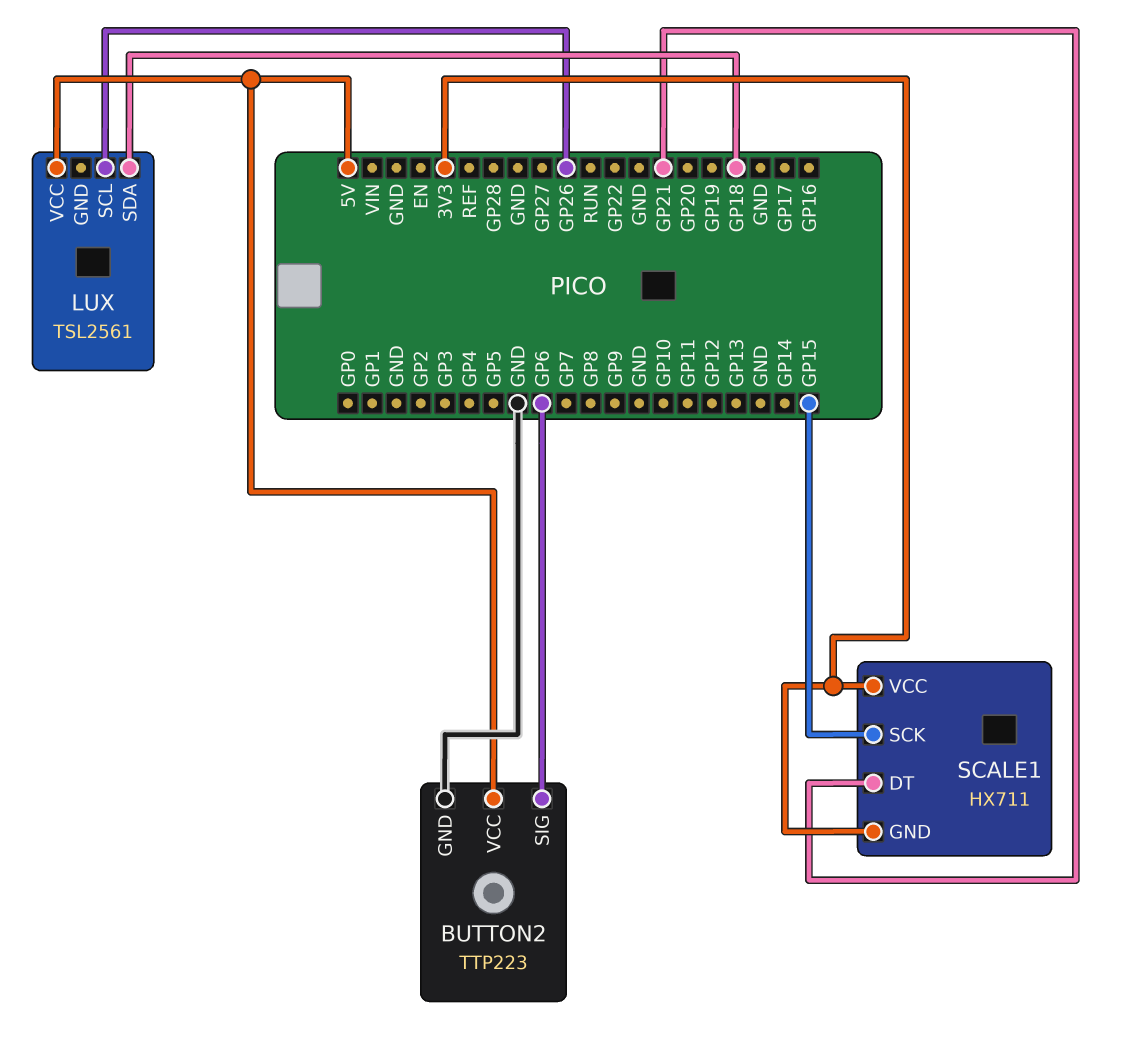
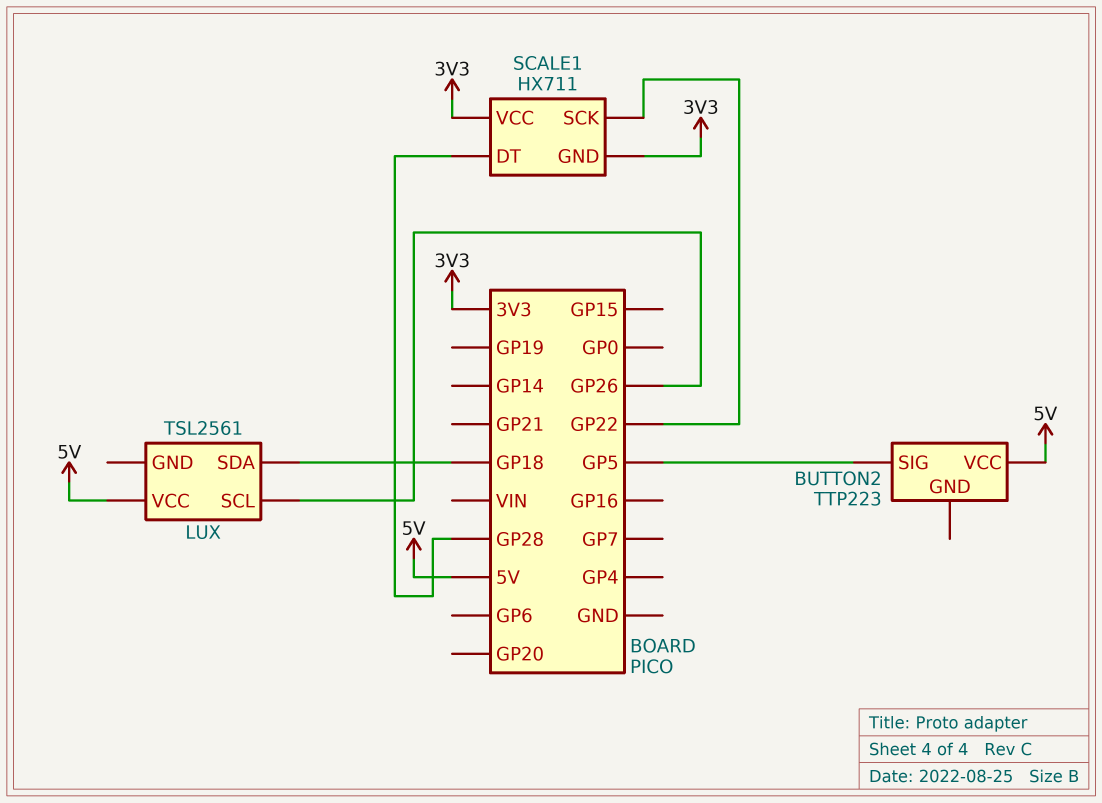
BUTTON2 pin GND: GND -> none
BUTTON2 pin SIG: GP6 -> GP5
SCALE1 pin DT: GP21 -> GP28
SCALE1 pin SCK: GP15 -> GP22

